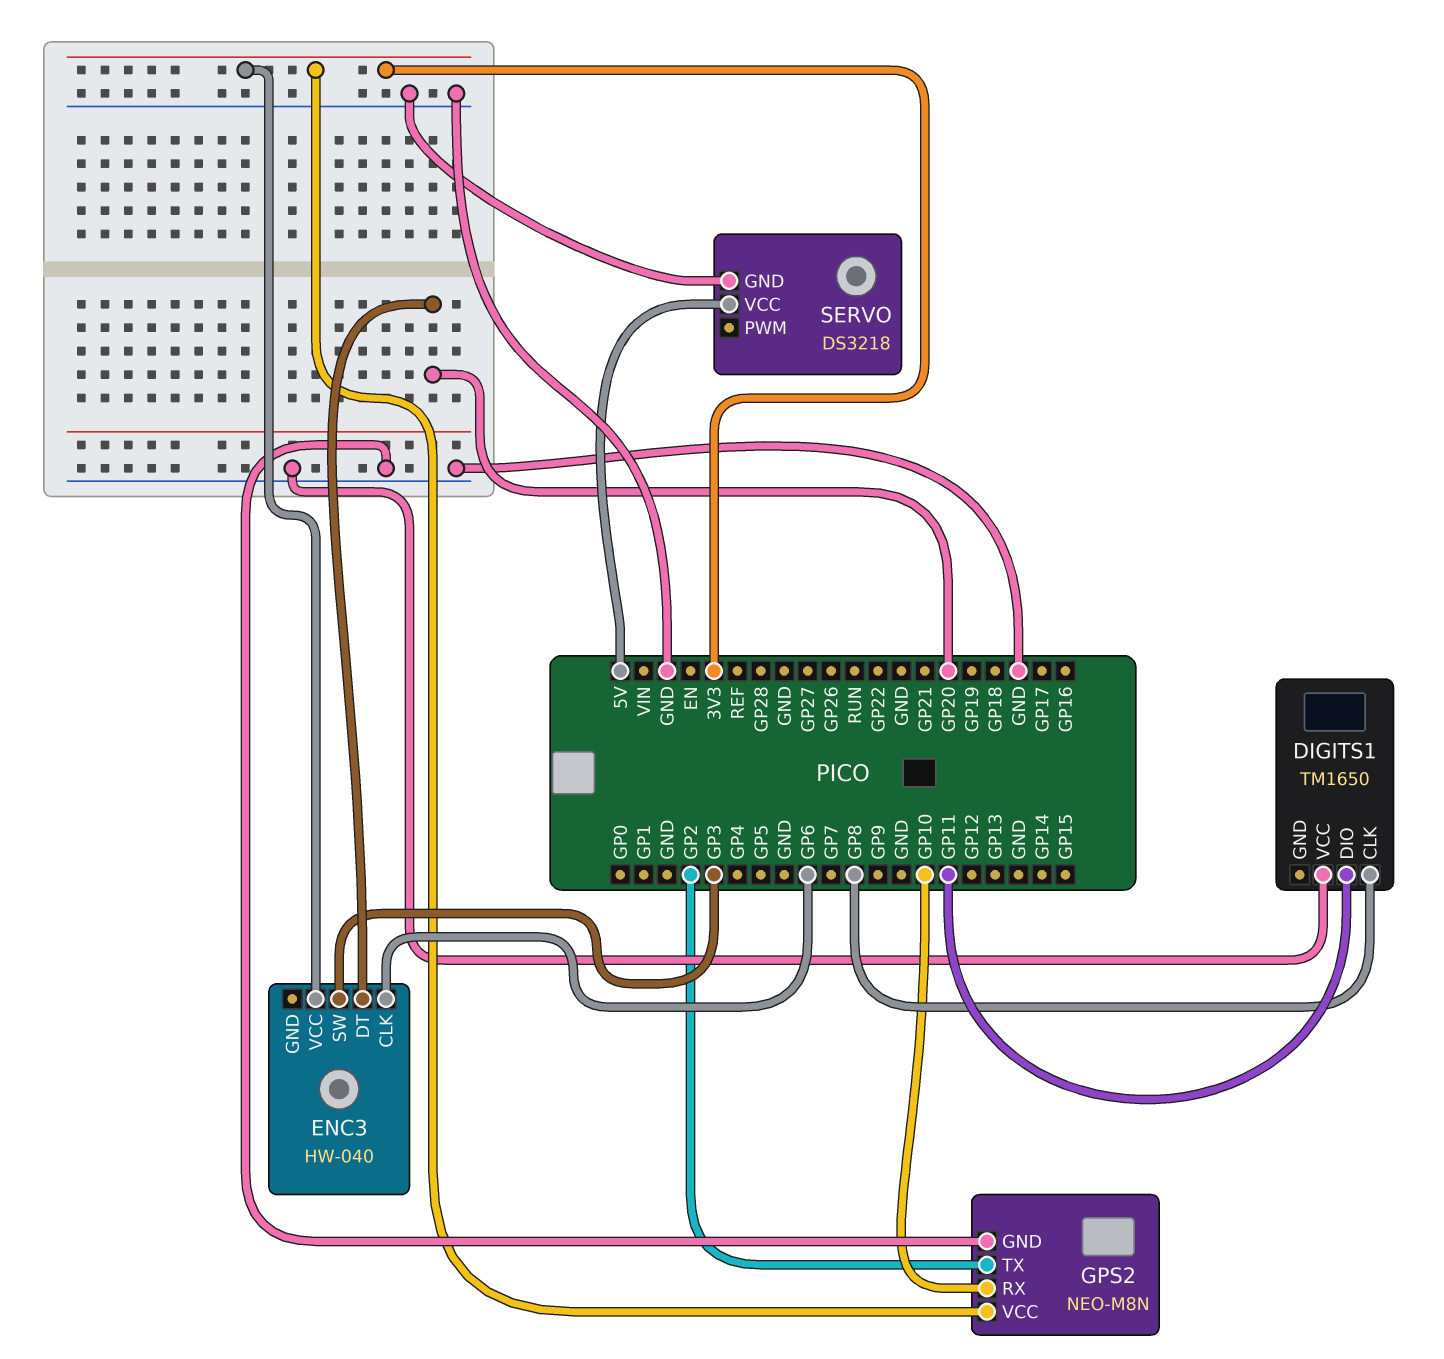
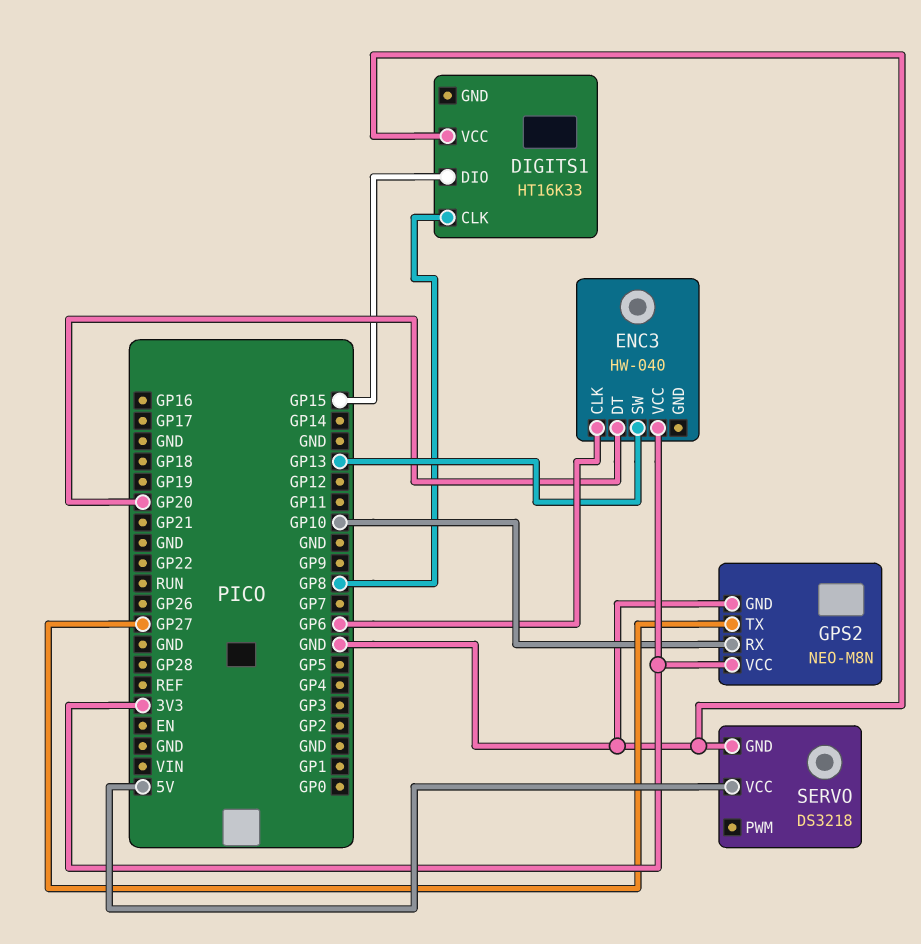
DIGITS1: TM1650 -> HT16K33
DIGITS1 pin DIO: GP11 -> GP15
ENC3 pin SW: GP3 -> GP13
GPS2 pin TX: GP2 -> GP27

